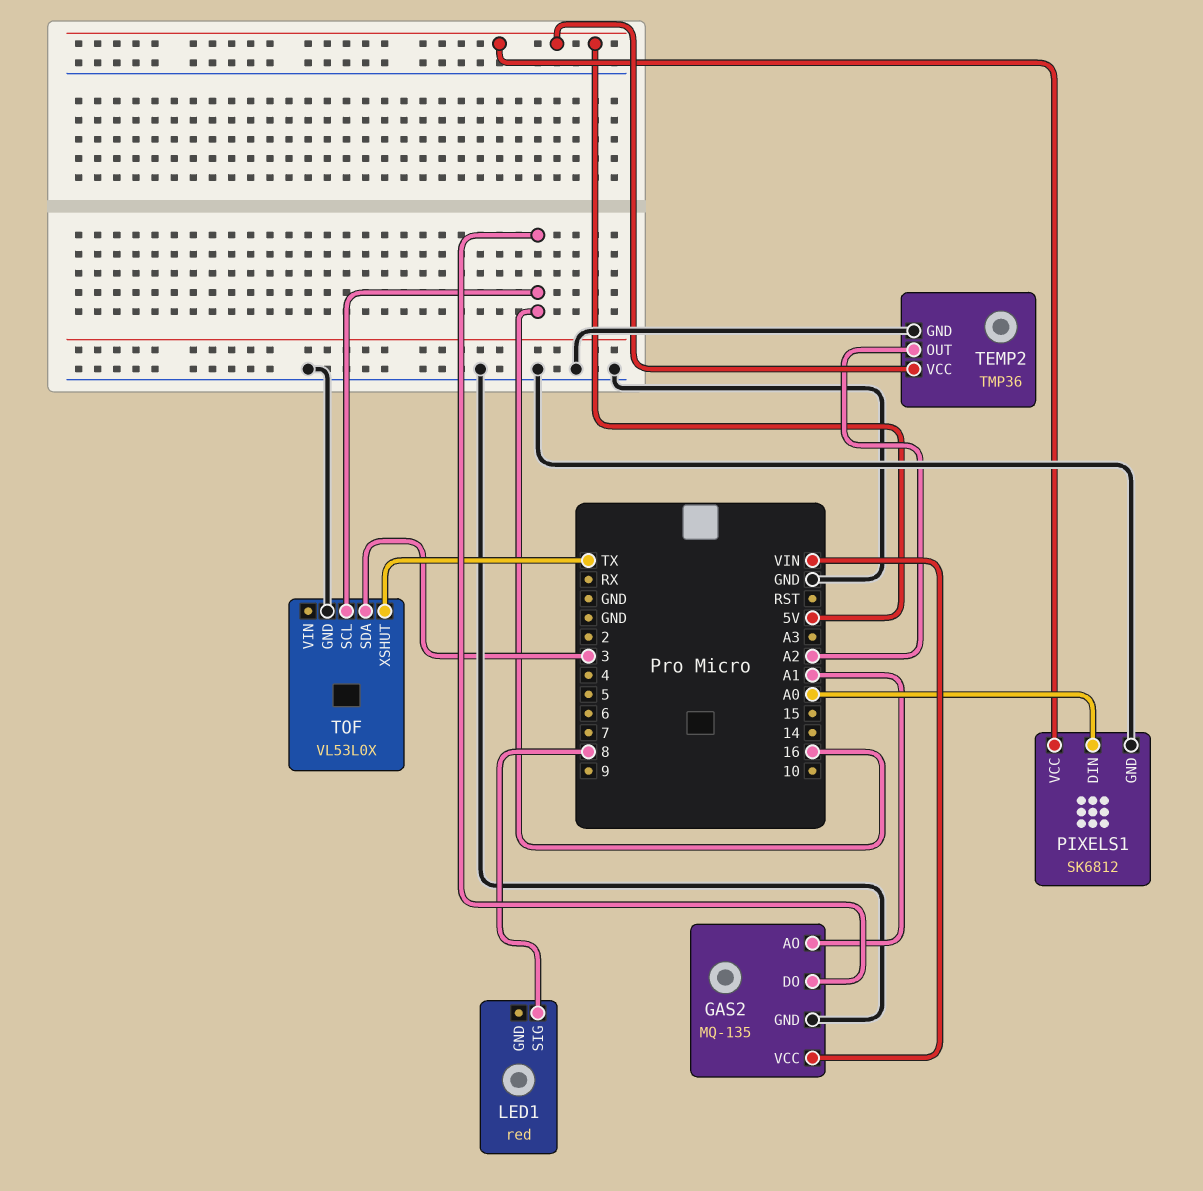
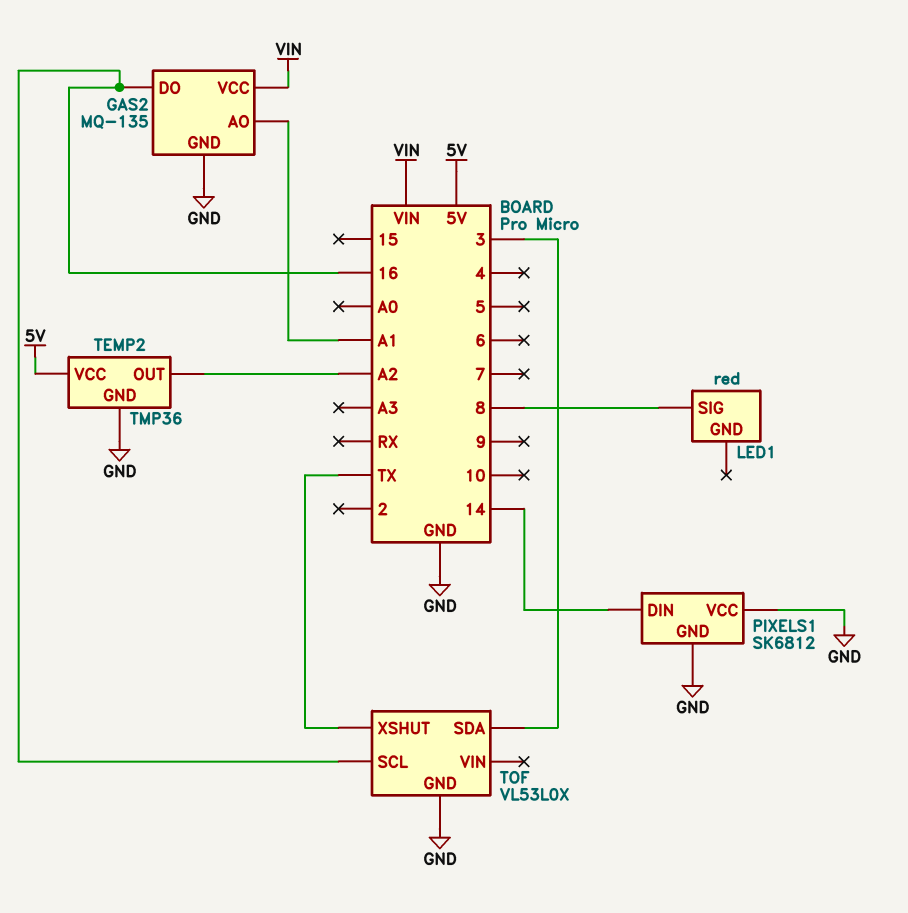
PIXELS1 pin DIN: A0 -> 14
PIXELS1 pin VCC: 5V -> GND

